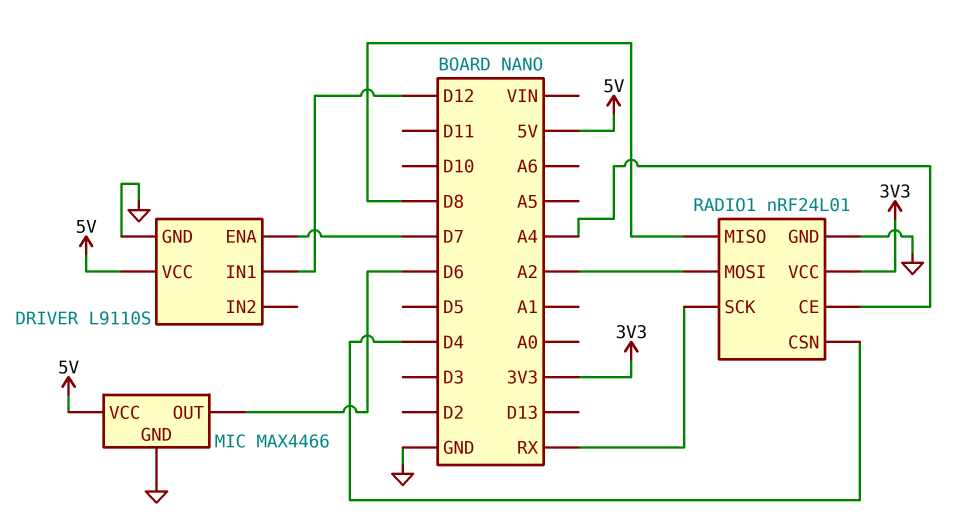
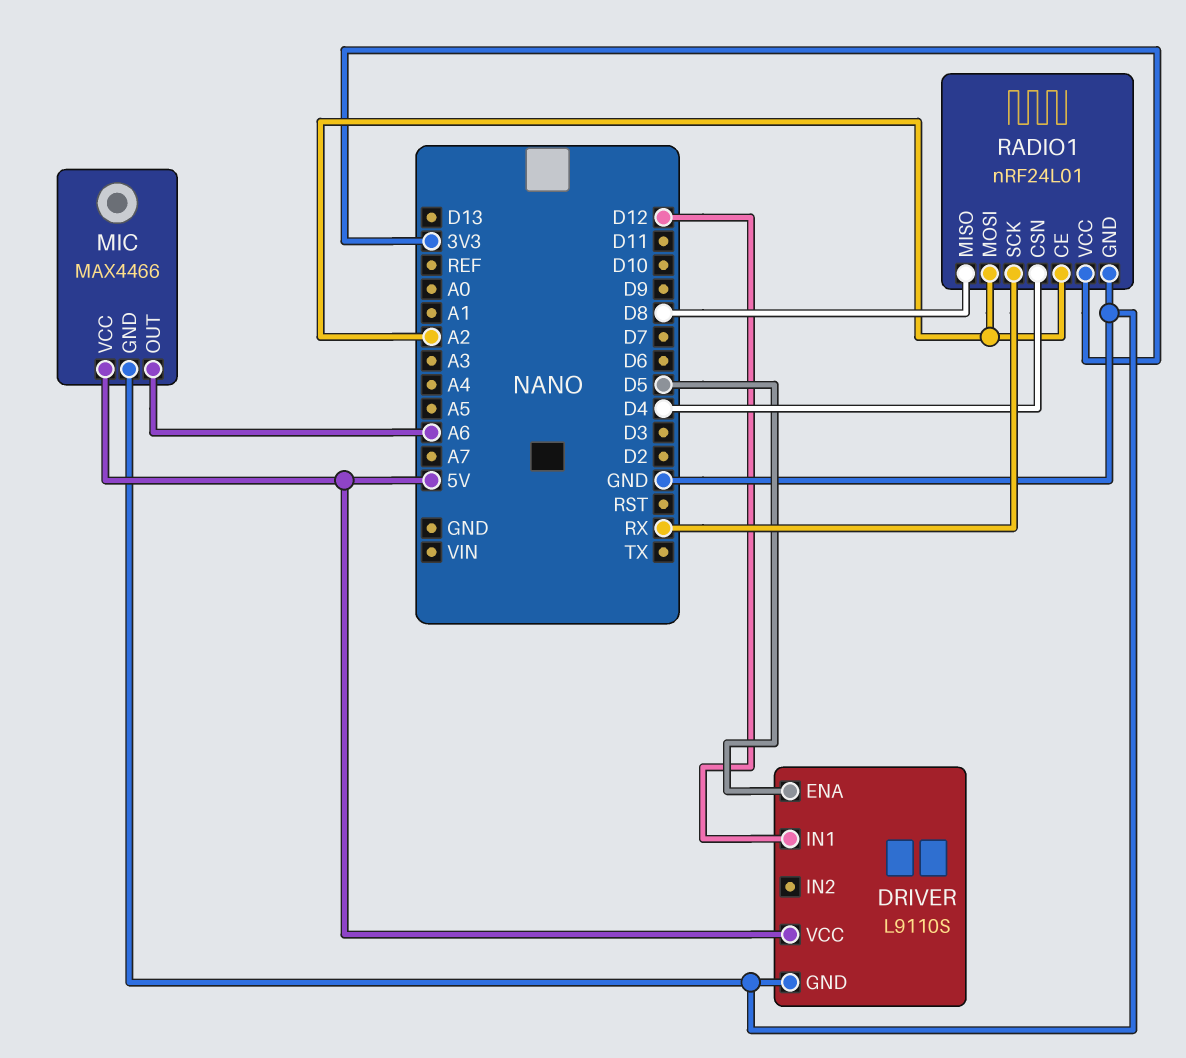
DRIVER pin ENA: D7 -> D5
MIC pin OUT: D6 -> A6
RADIO1 pin CE: A4 -> A2

